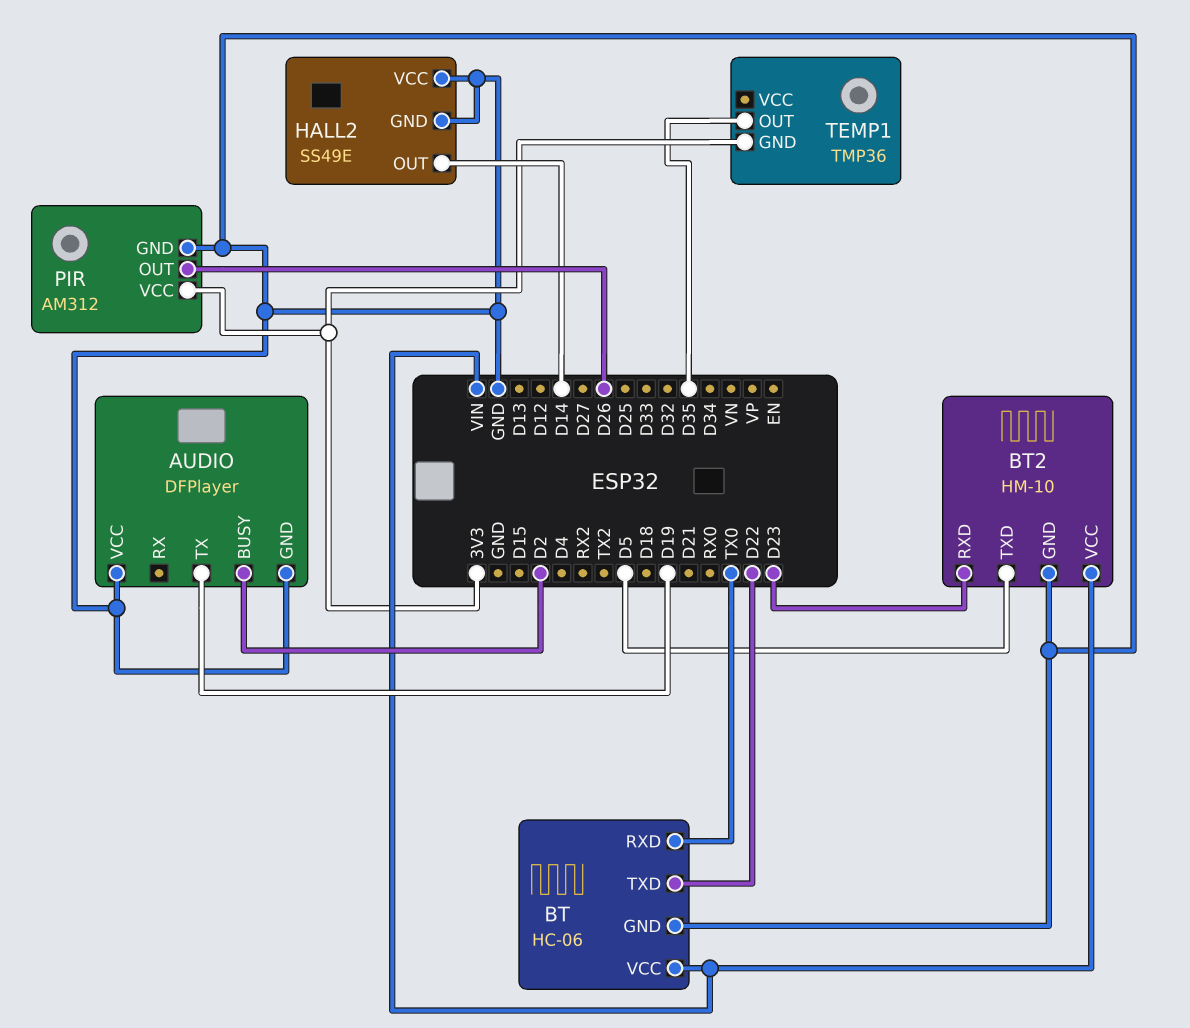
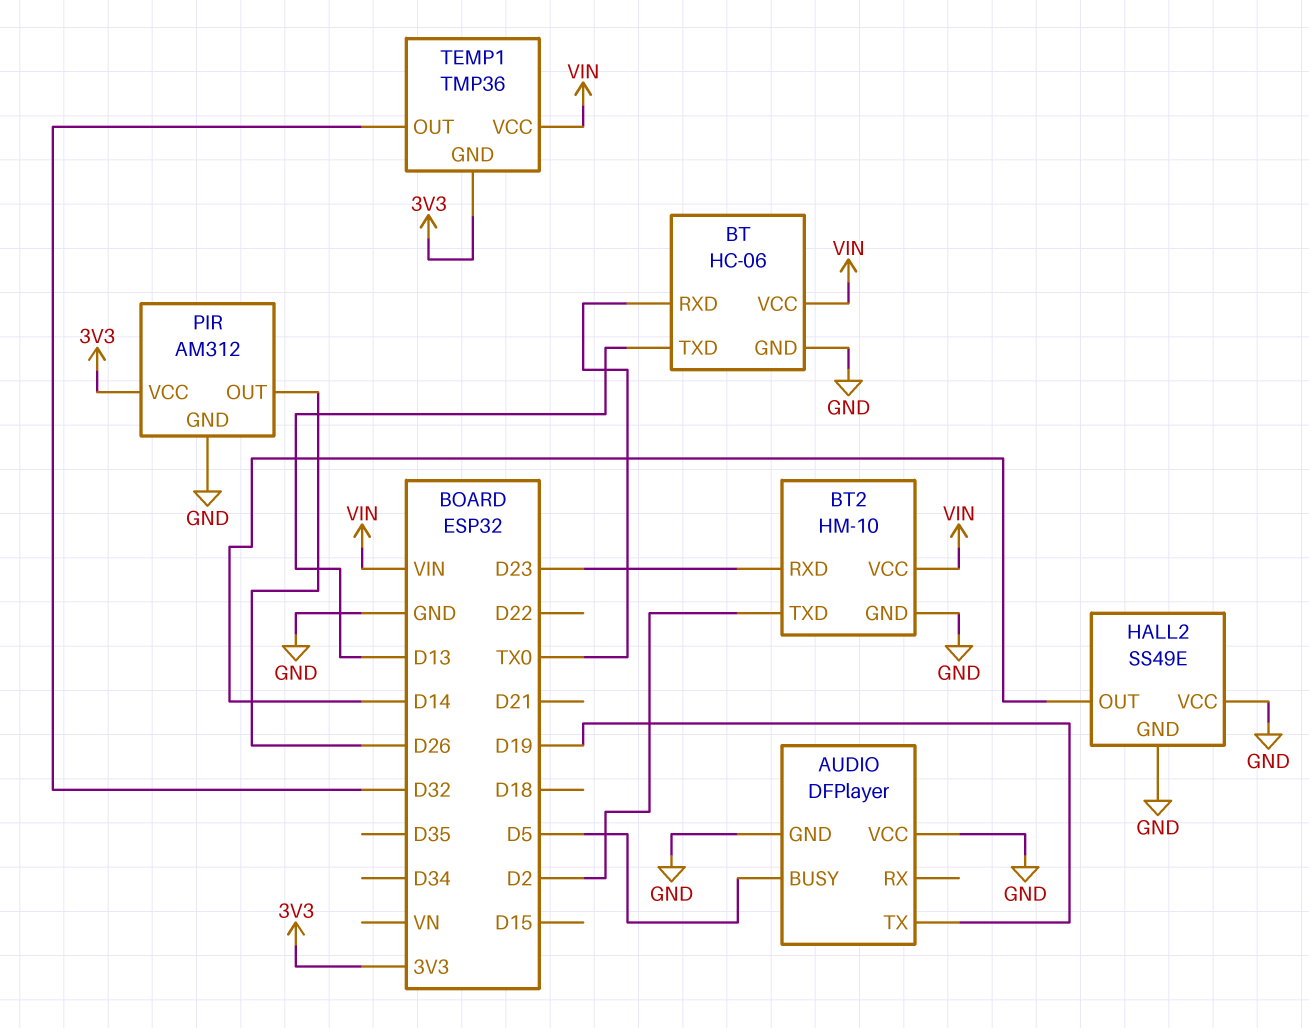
AUDIO pin BUSY: D2 -> D5
BT pin TXD: D22 -> D13
BT2 pin TXD: D5 -> D2
TEMP1 pin OUT: D35 -> D32
TEMP1 pin VCC: none -> VIN

